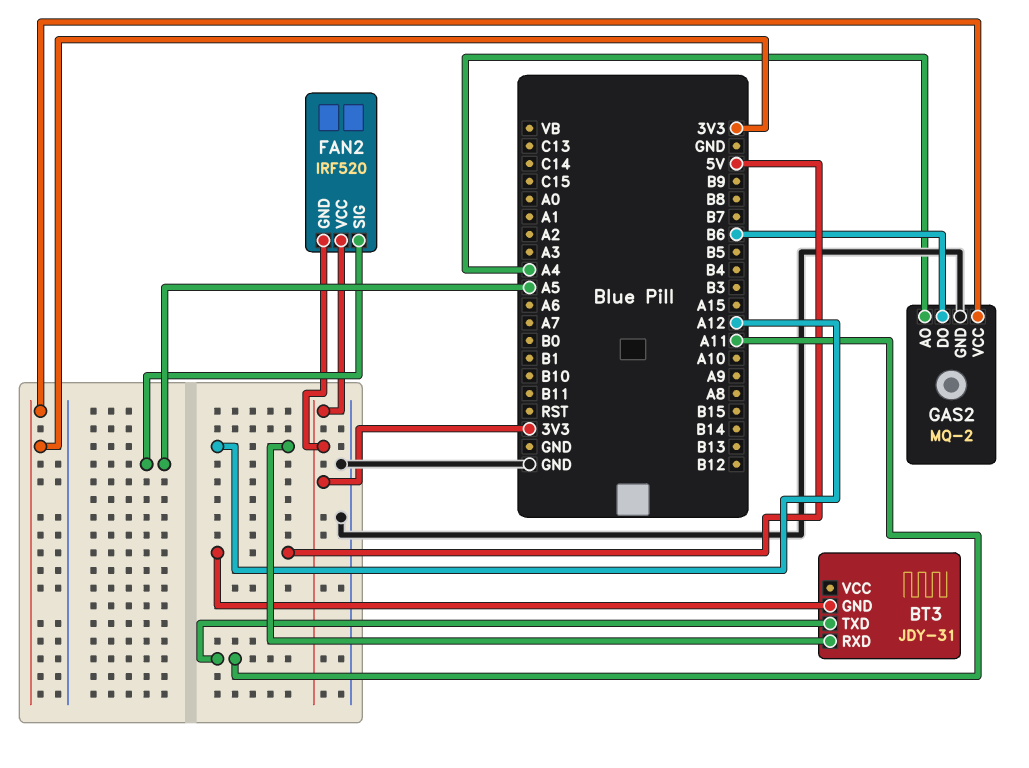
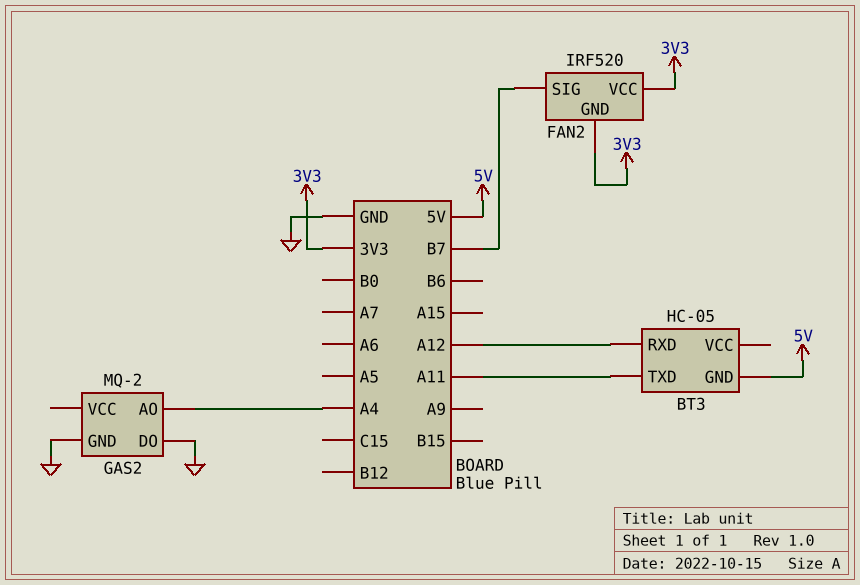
BT3: JDY-31 -> HC-05
FAN2 pin SIG: A5 -> B7
GAS2 pin DO: B6 -> GND
GAS2 pin VCC: 3V3 -> none

